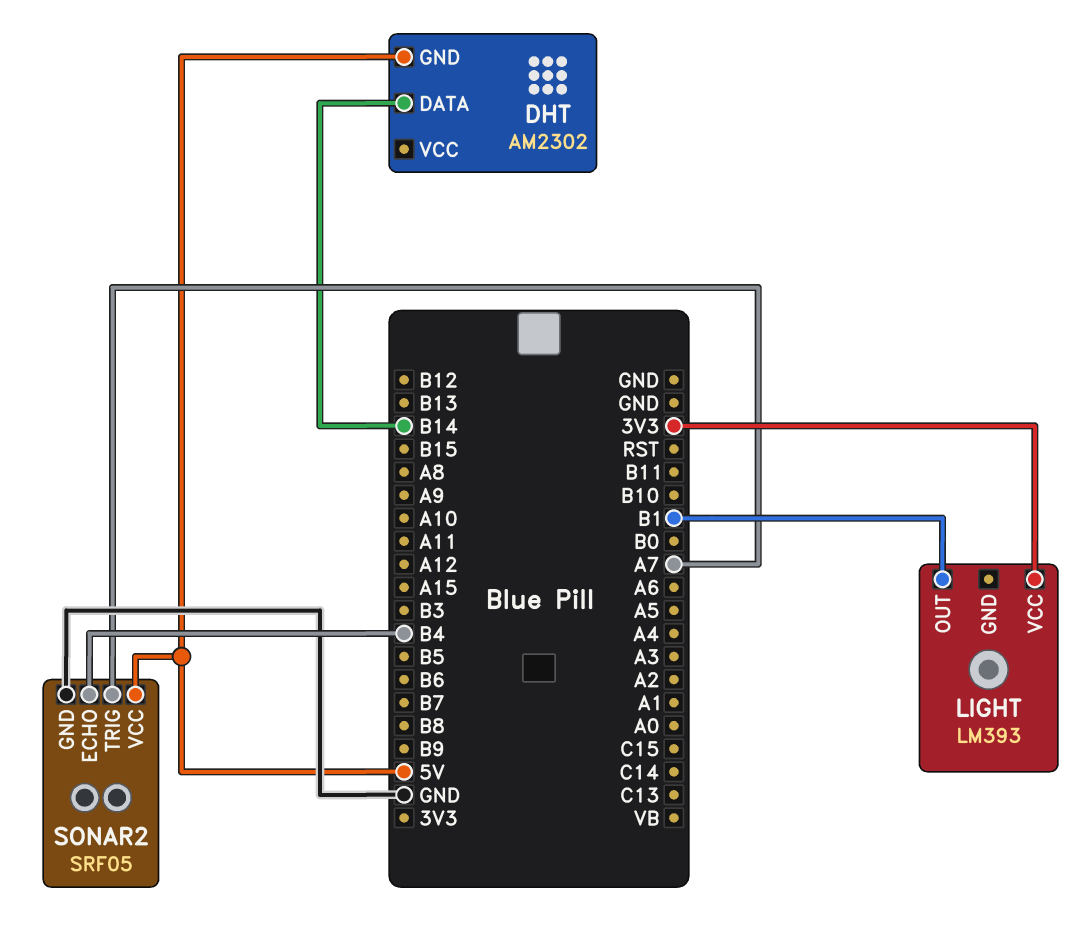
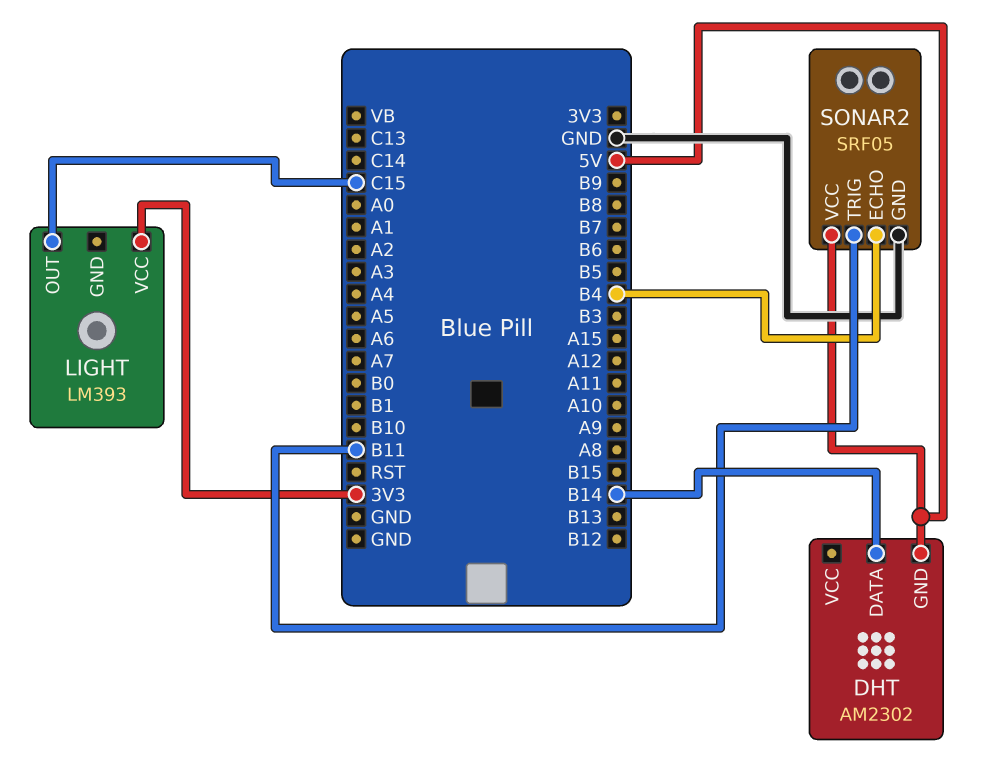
LIGHT pin OUT: B1 -> C15
SONAR2 pin TRIG: A7 -> B11

